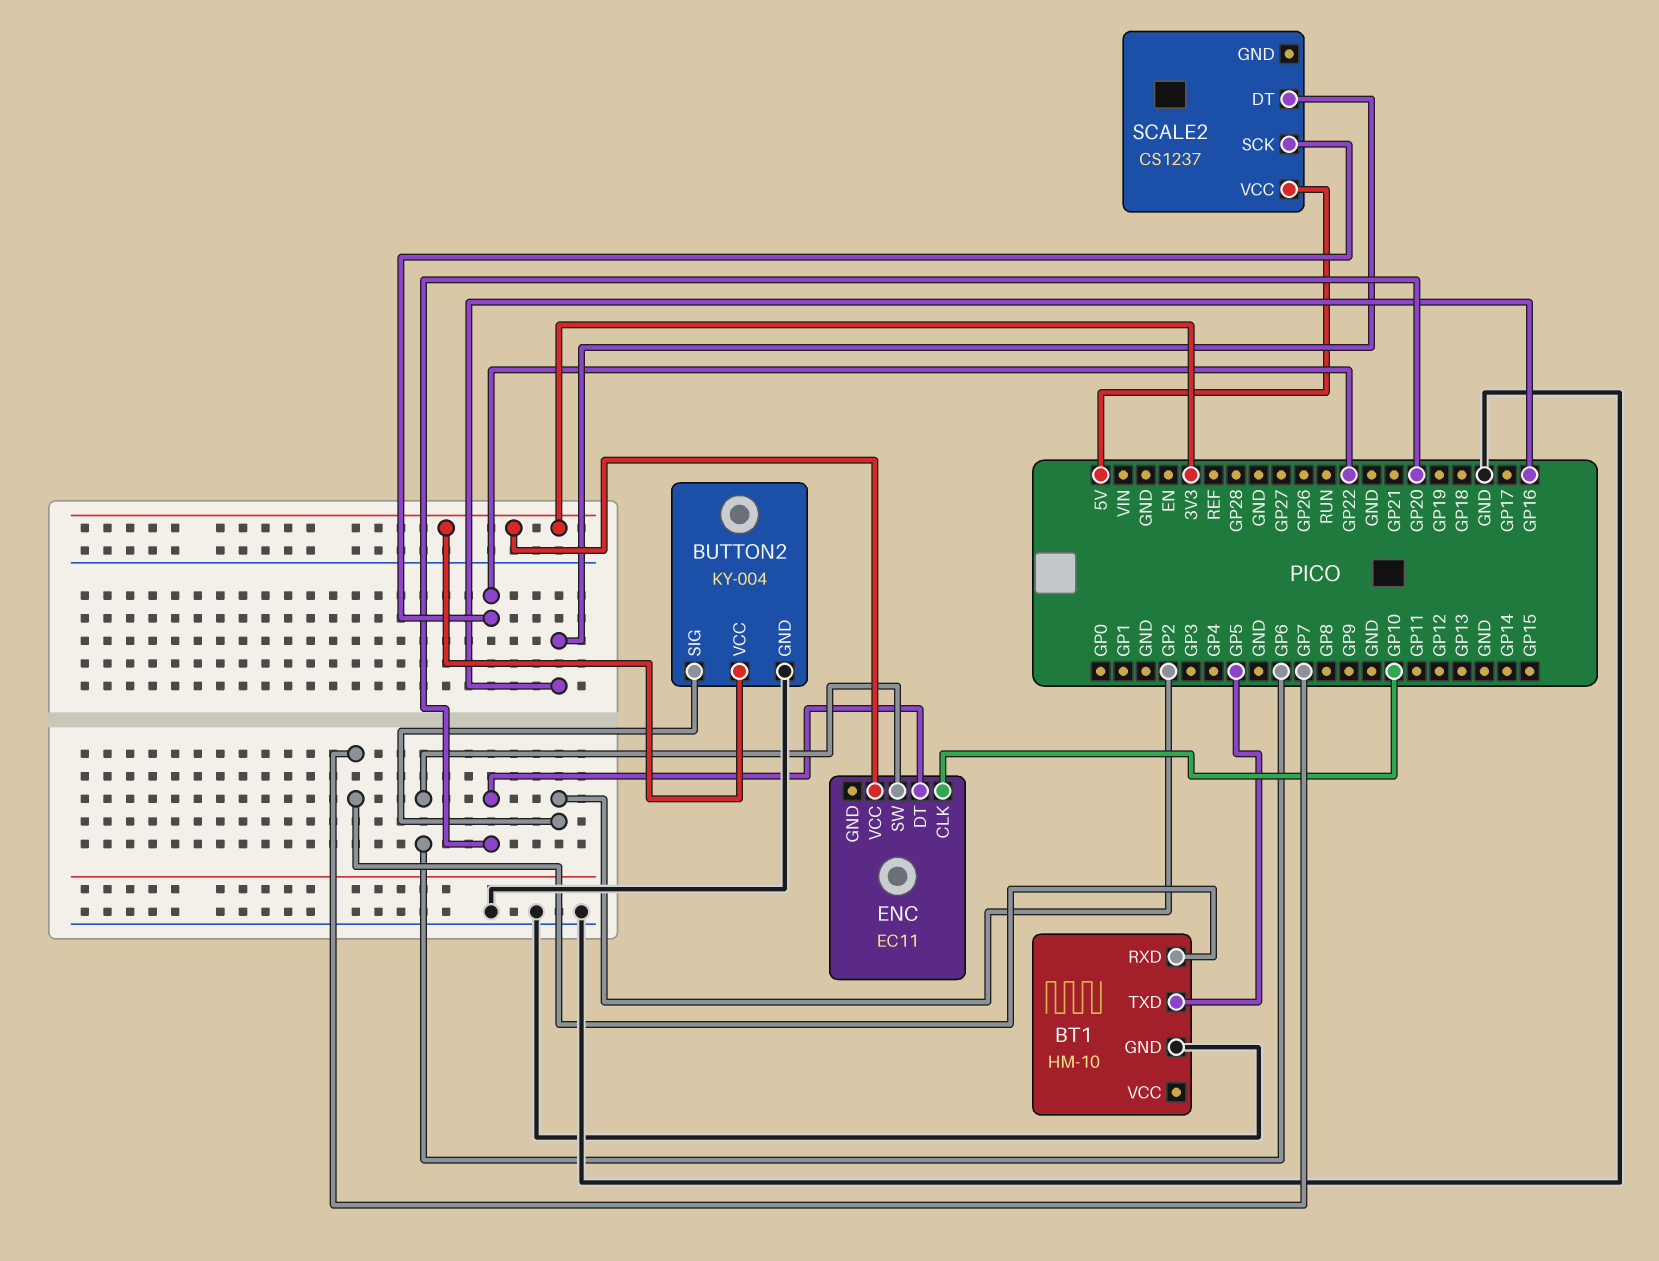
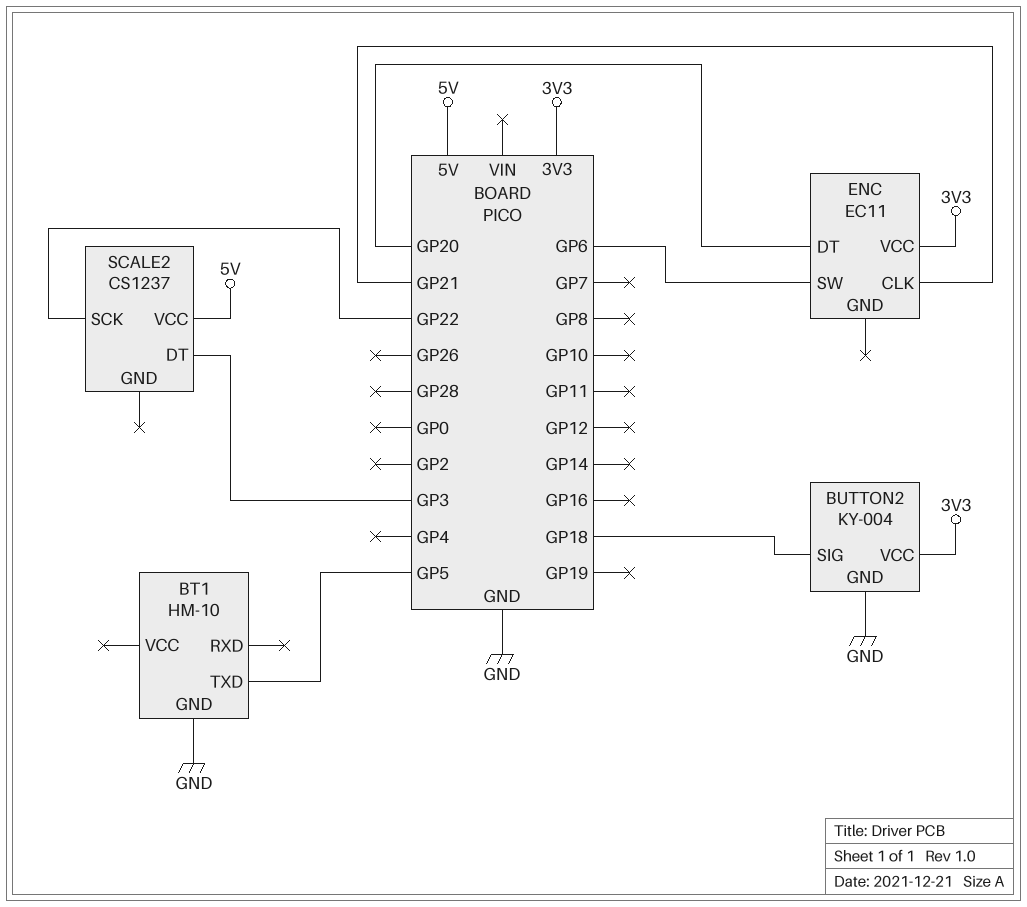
BT1 pin RXD: GP7 -> none
BUTTON2 pin SIG: GP2 -> GP18
ENC pin CLK: GP10 -> GP21
SCALE2 pin DT: GP16 -> GP3

